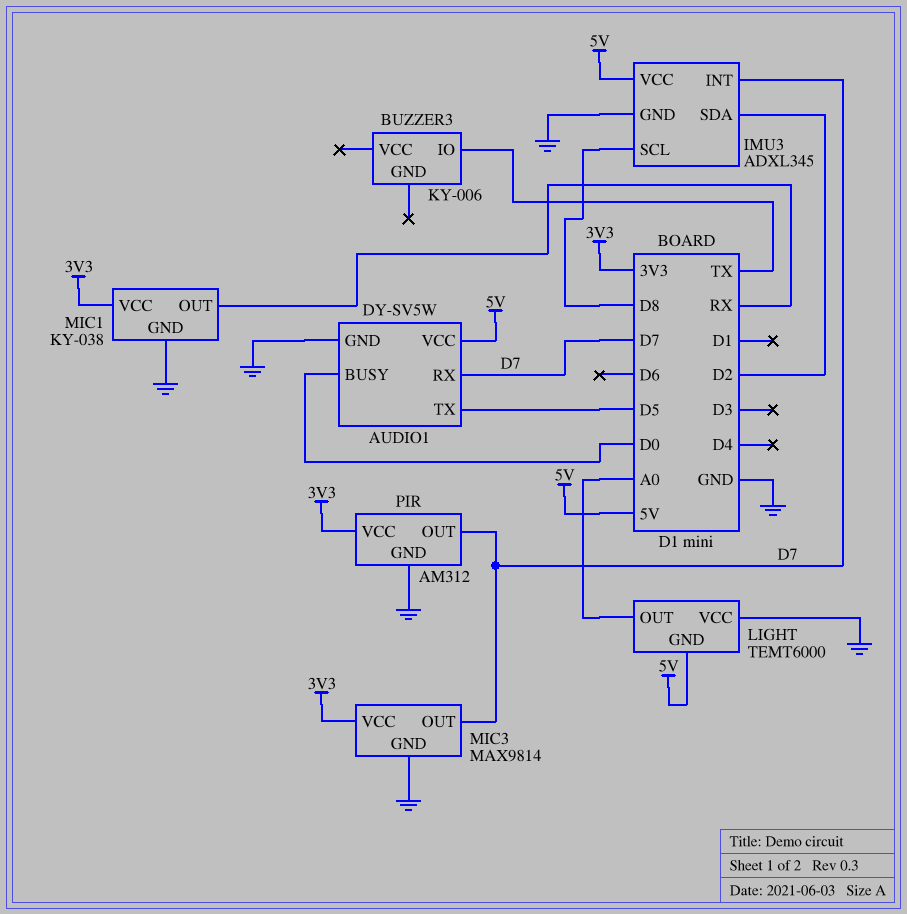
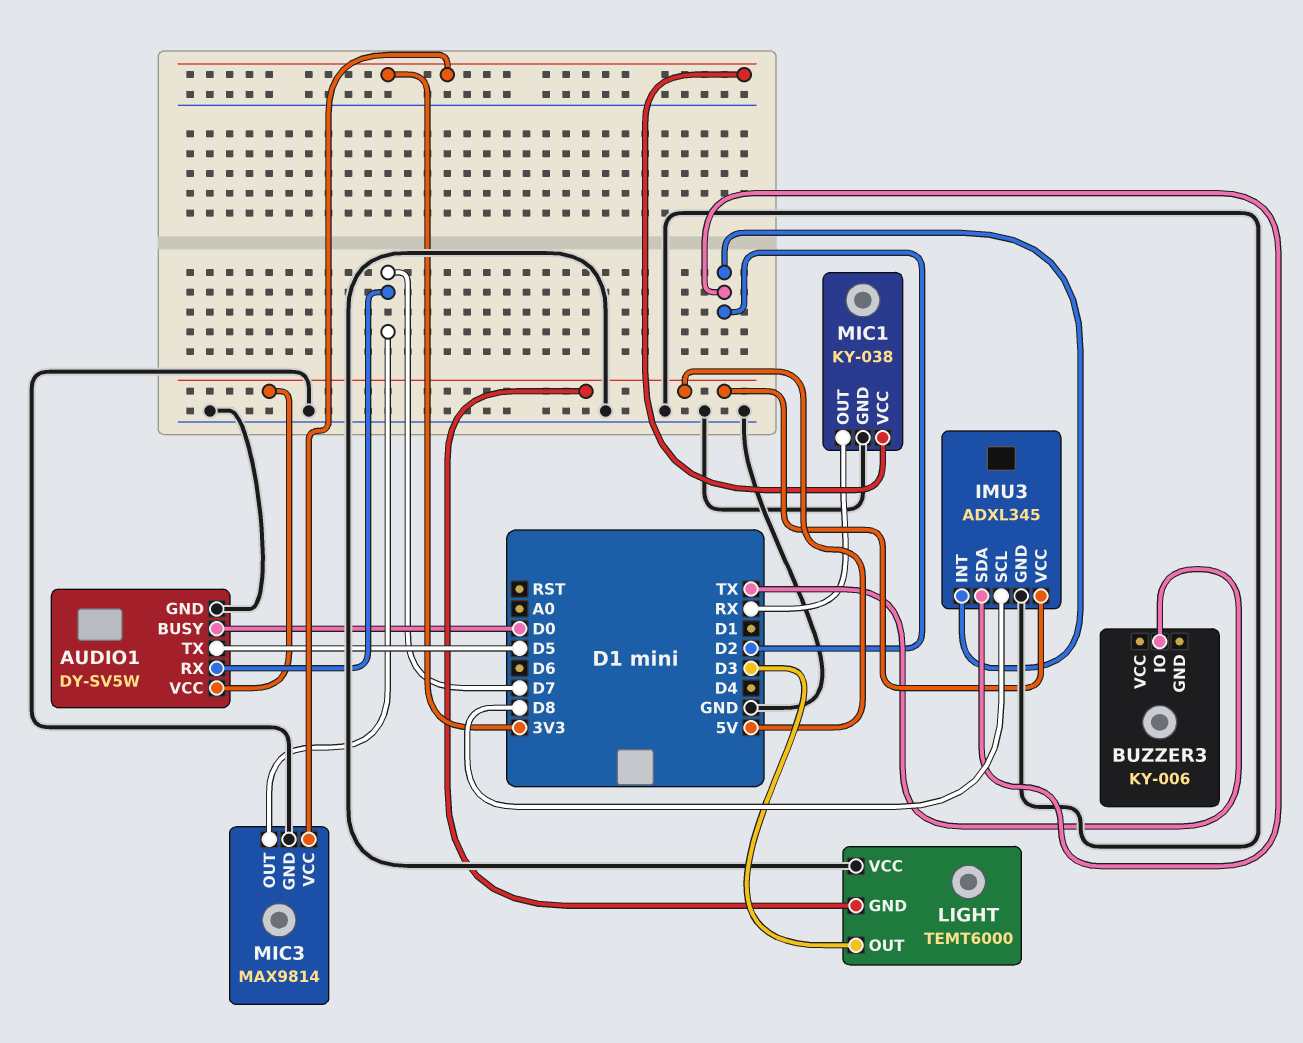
IMU3 pin INT: D7 -> D2
LIGHT pin OUT: A0 -> D3
PIR: AM312 -> none
PIR pin GND: GND -> none
PIR pin OUT: D7 -> none
PIR pin VCC: 3V3 -> none

